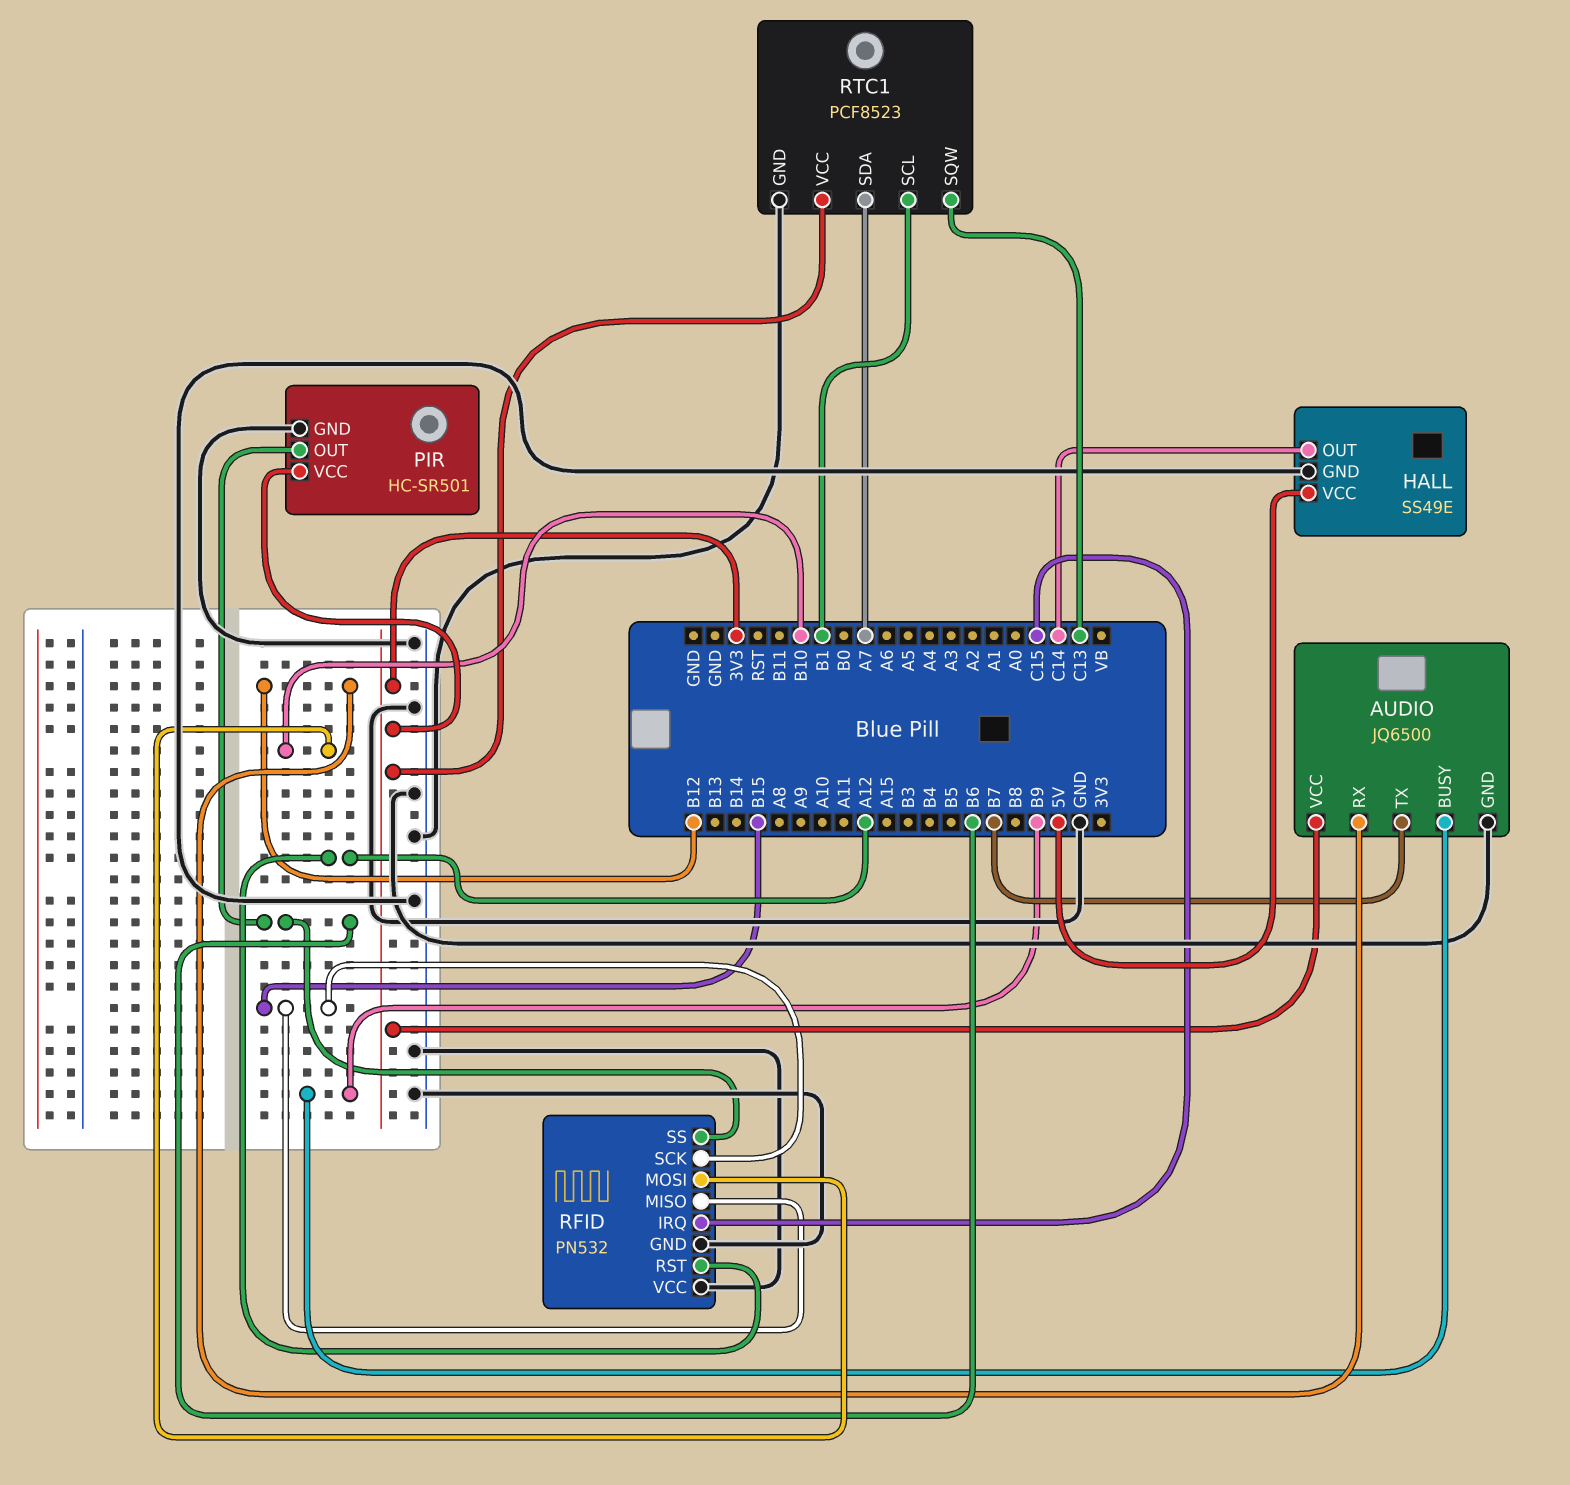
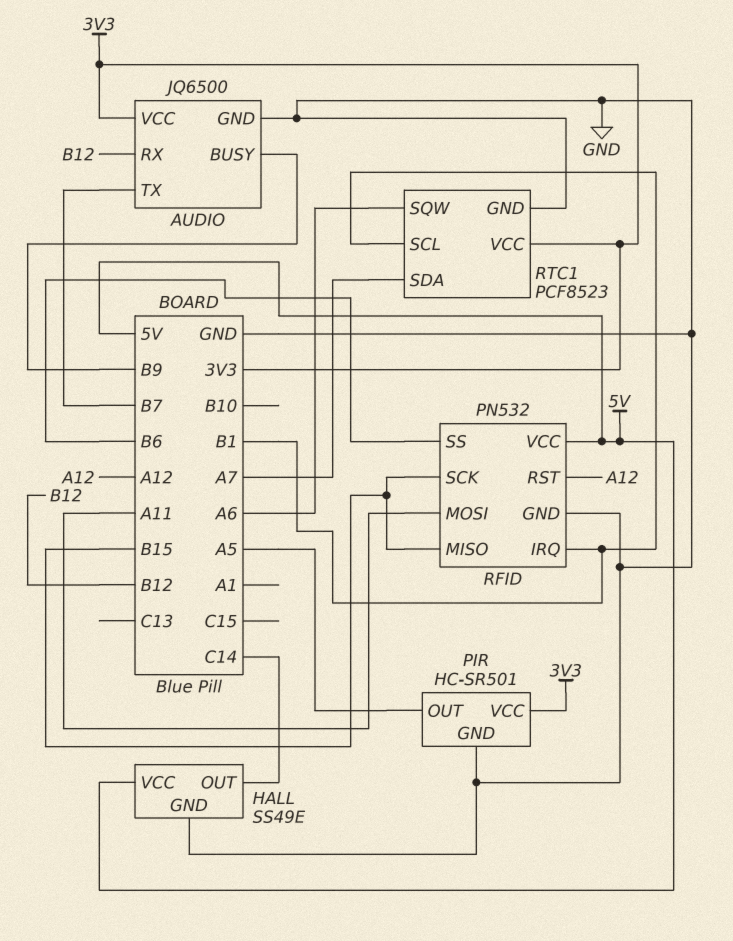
PIR pin OUT: B6 -> A5
RFID pin IRQ: C15 -> B1
RFID pin MOSI: B10 -> A11
RFID pin VCC: GND -> 5V
RTC1 pin SQW: C13 -> A6

